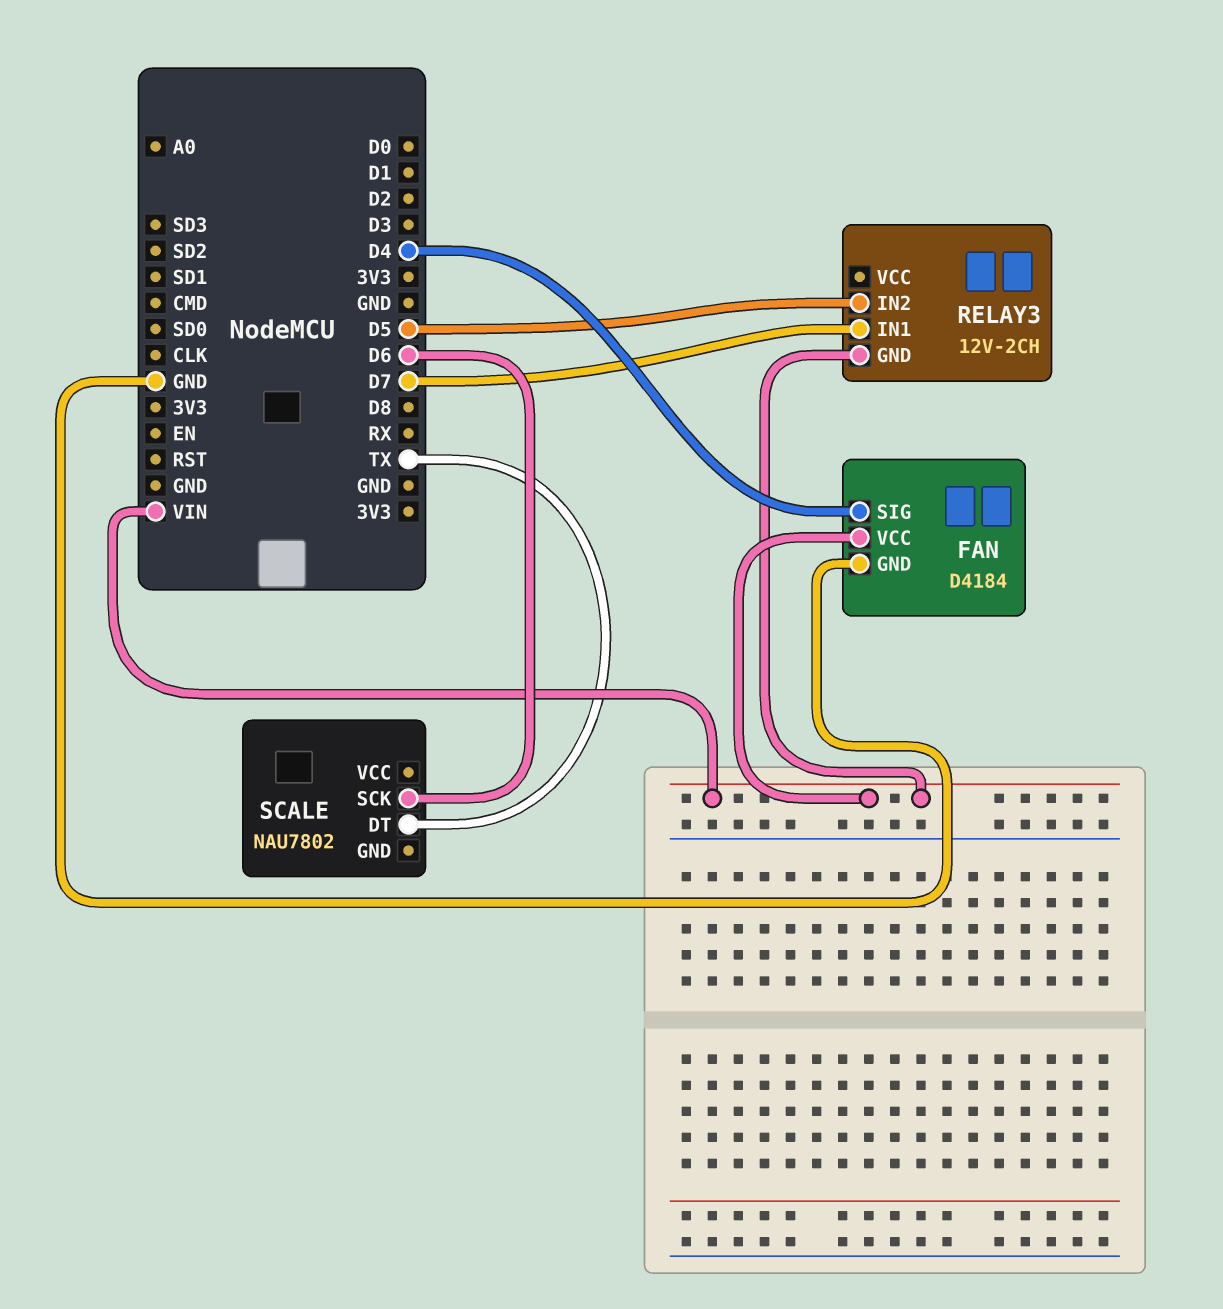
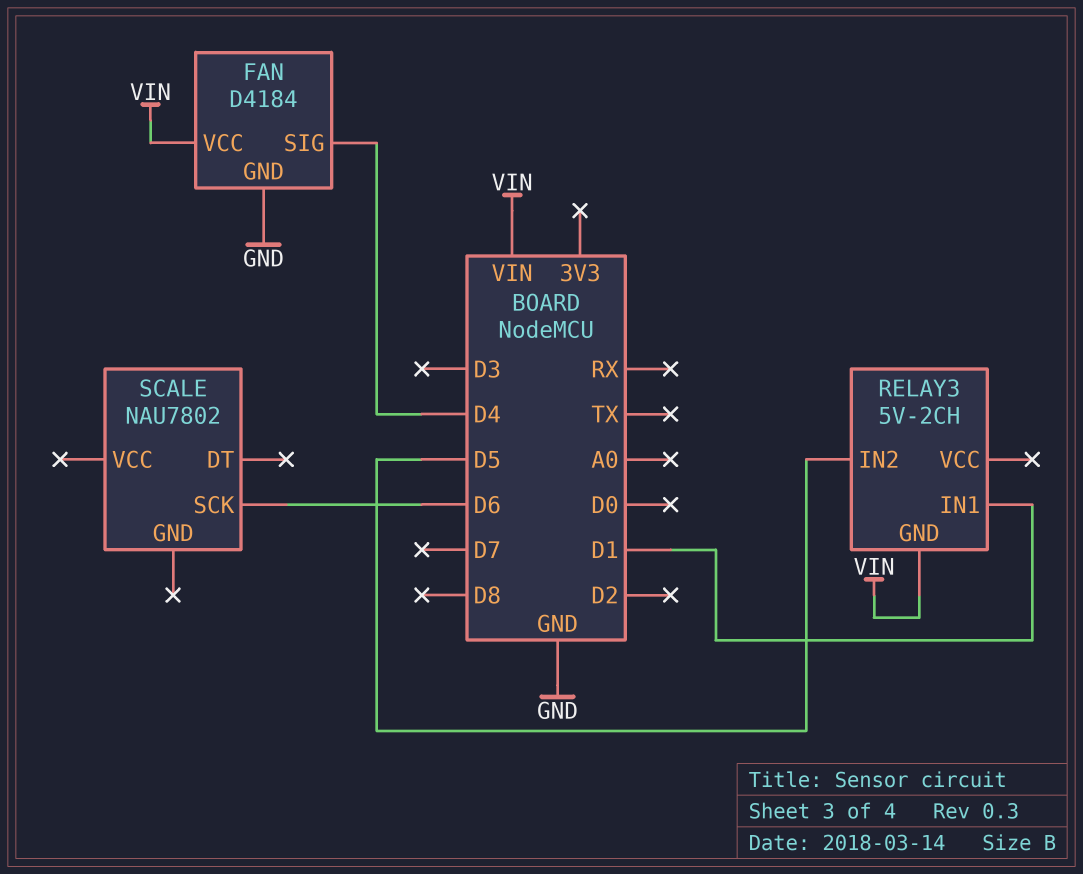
RELAY3: 12V-2CH -> 5V-2CH
RELAY3 pin IN1: D7 -> D1
SCALE pin DT: TX -> none

